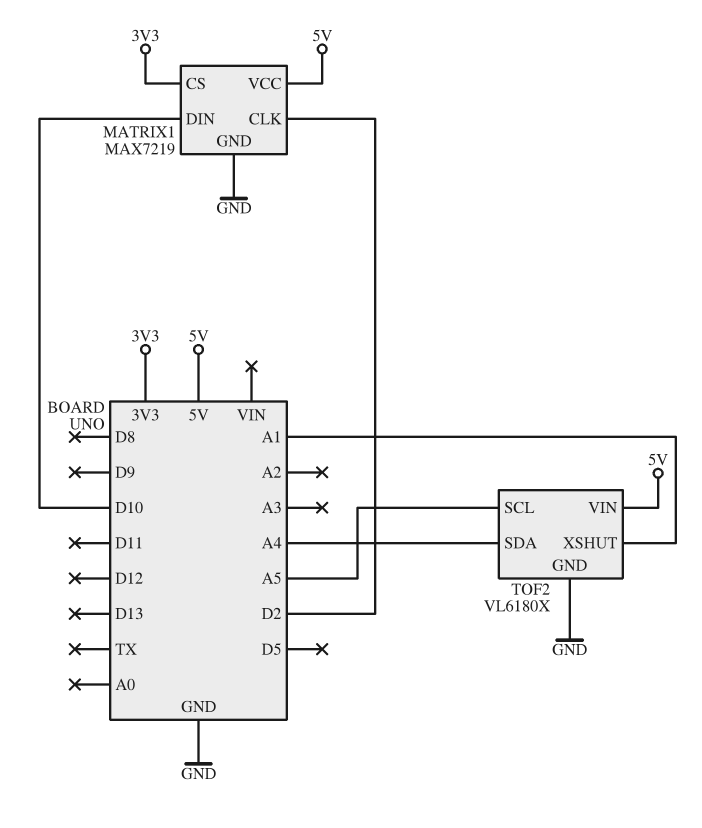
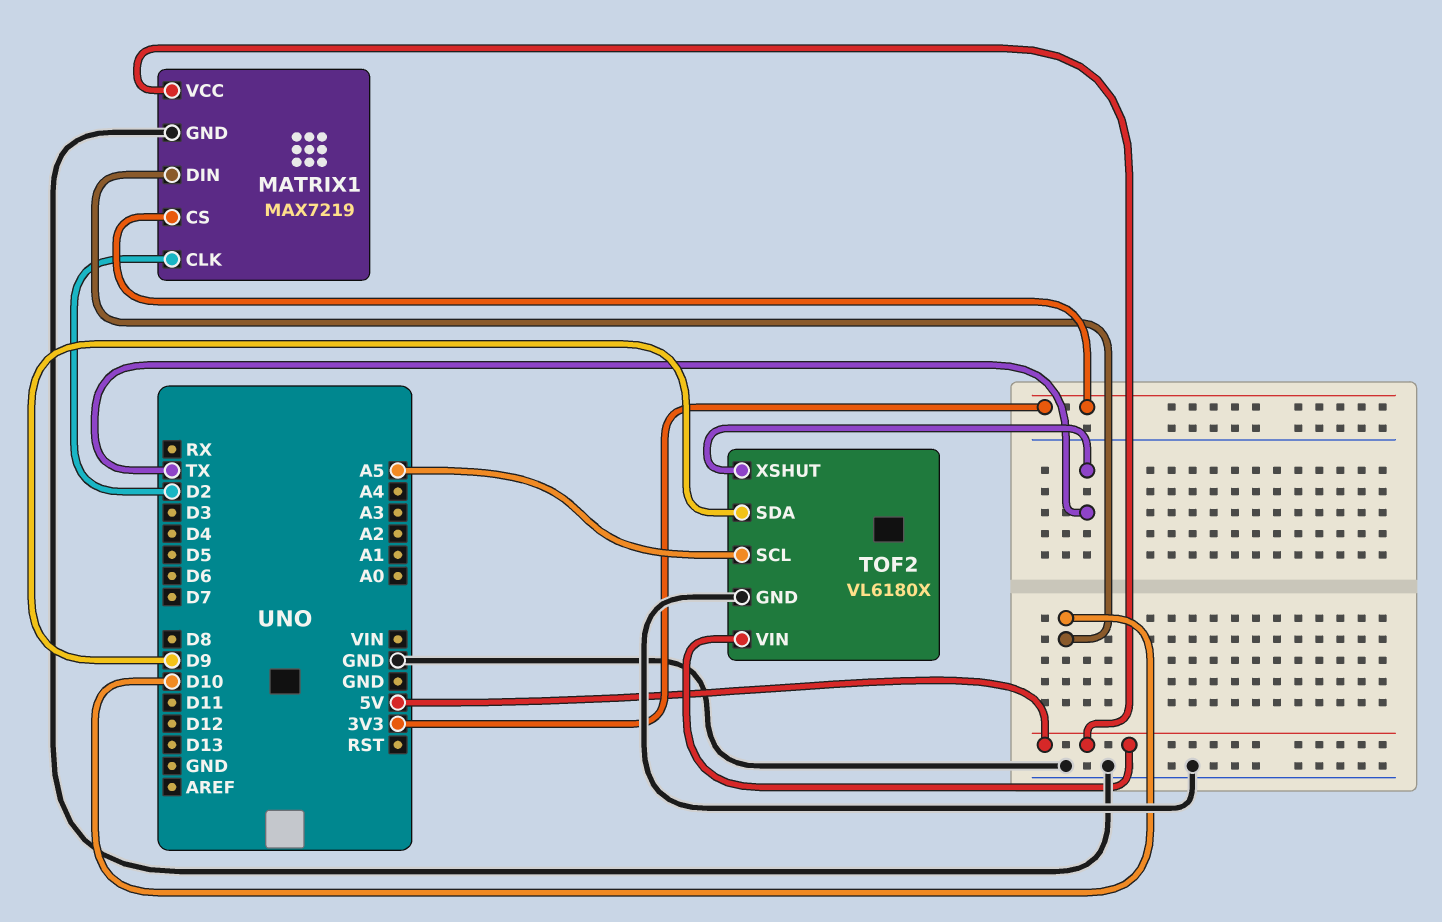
TOF2 pin SDA: A4 -> D9
TOF2 pin XSHUT: A1 -> TX

